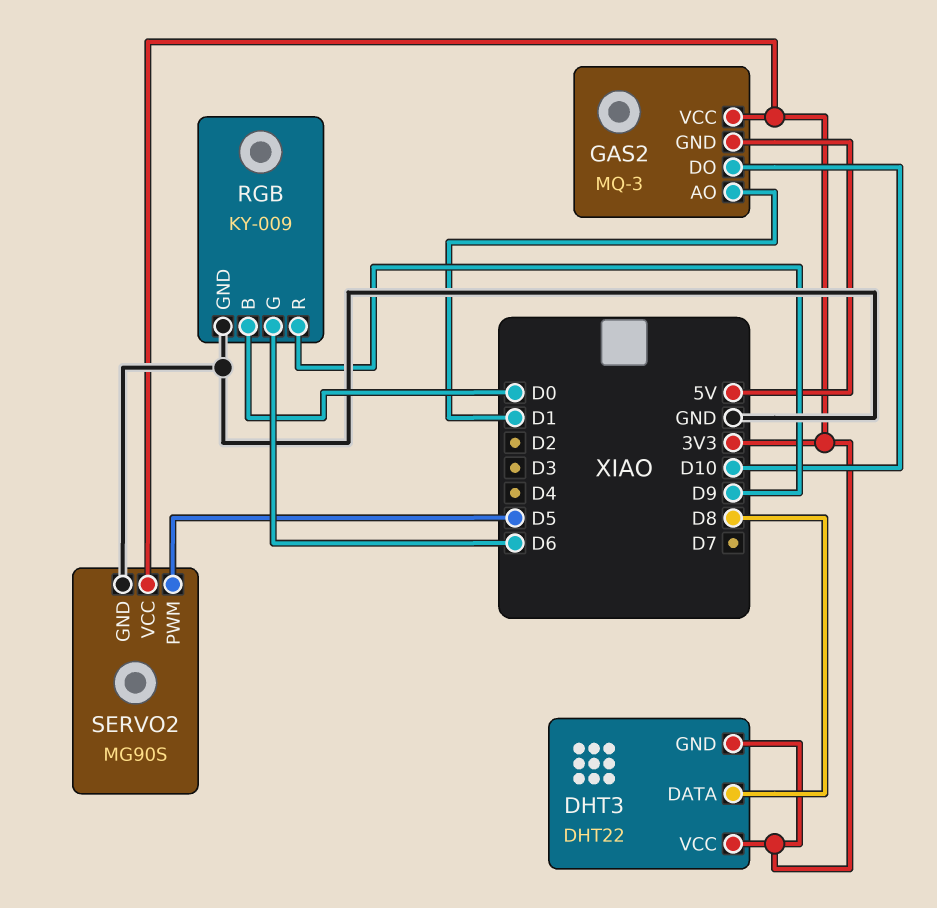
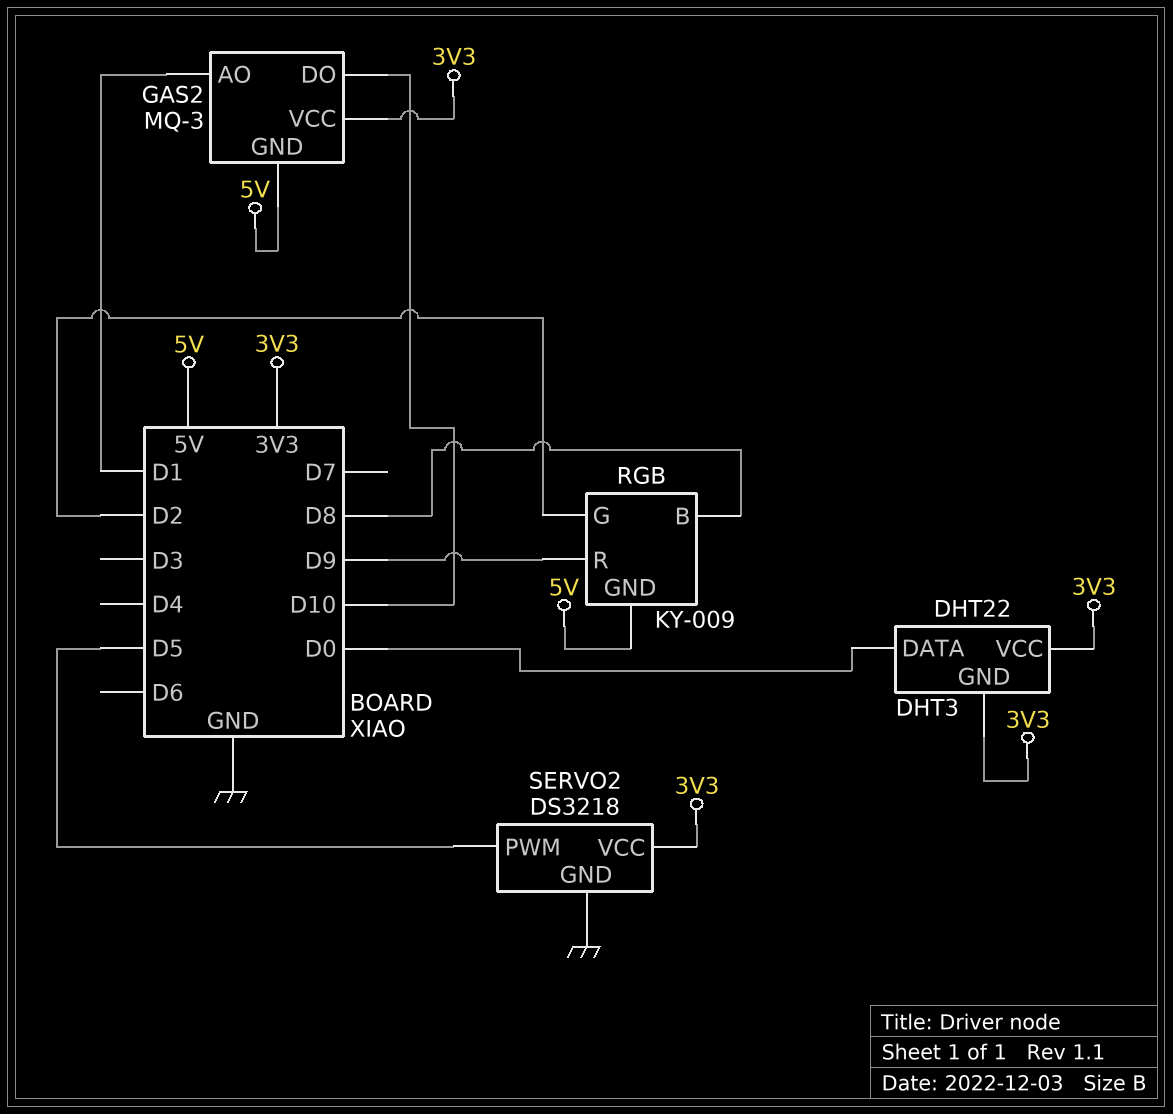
DHT3 pin DATA: D8 -> D0
RGB pin B: D0 -> D8
RGB pin G: D6 -> D2
RGB pin GND: GND -> 5V
SERVO2: MG90S -> DS3218

